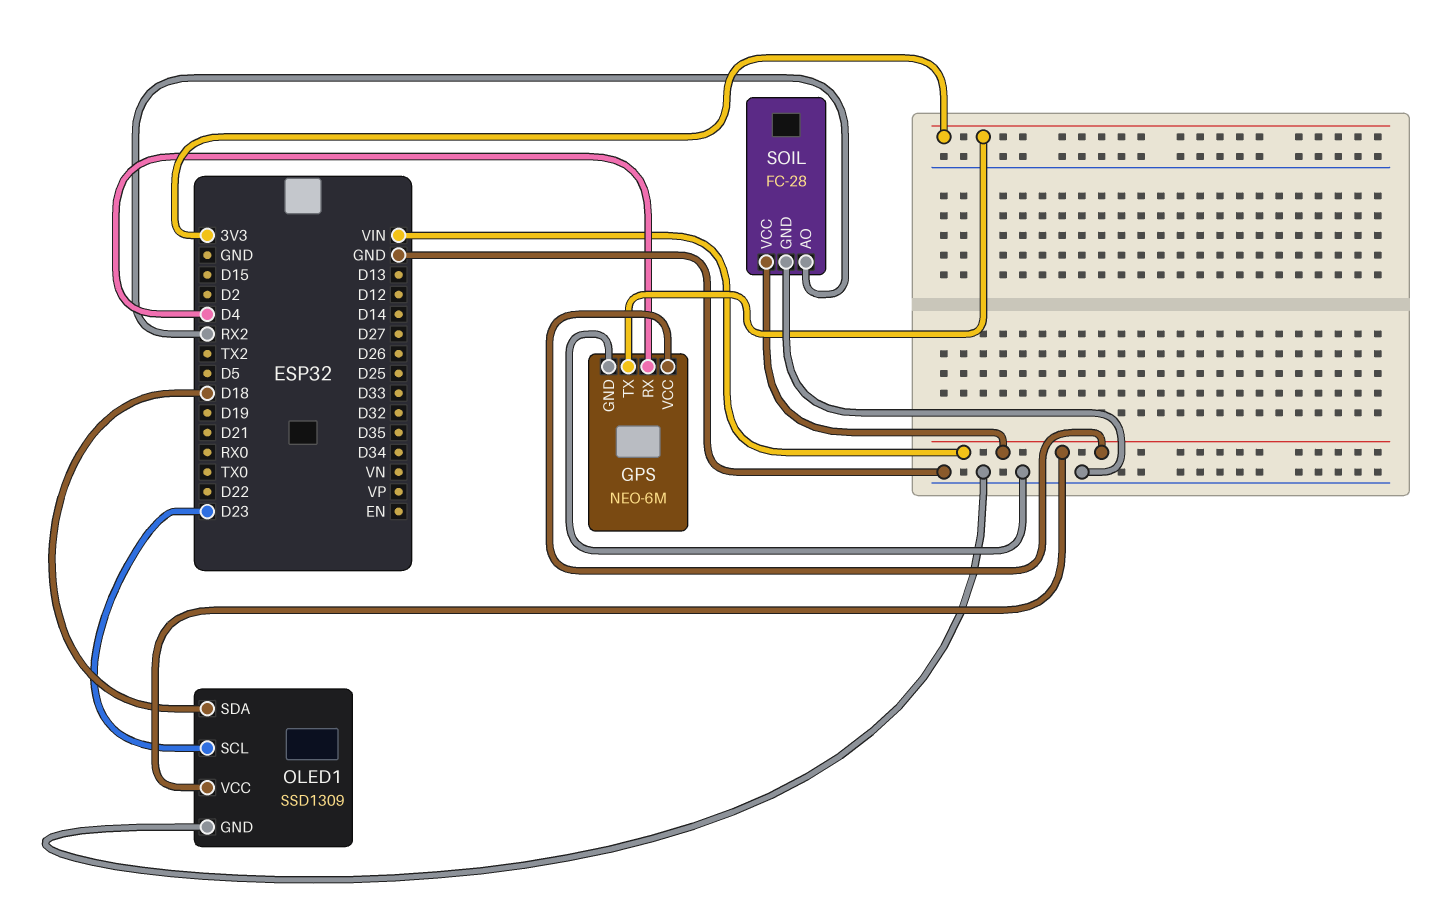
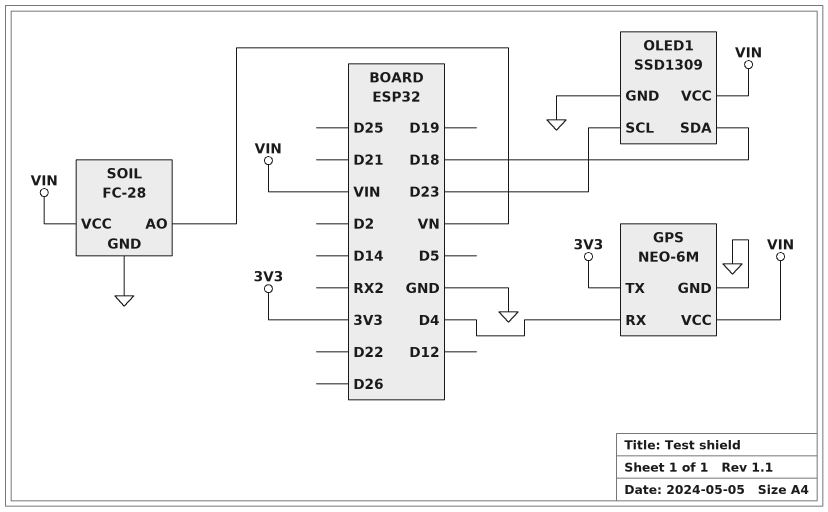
SOIL pin AO: RX2 -> VN

